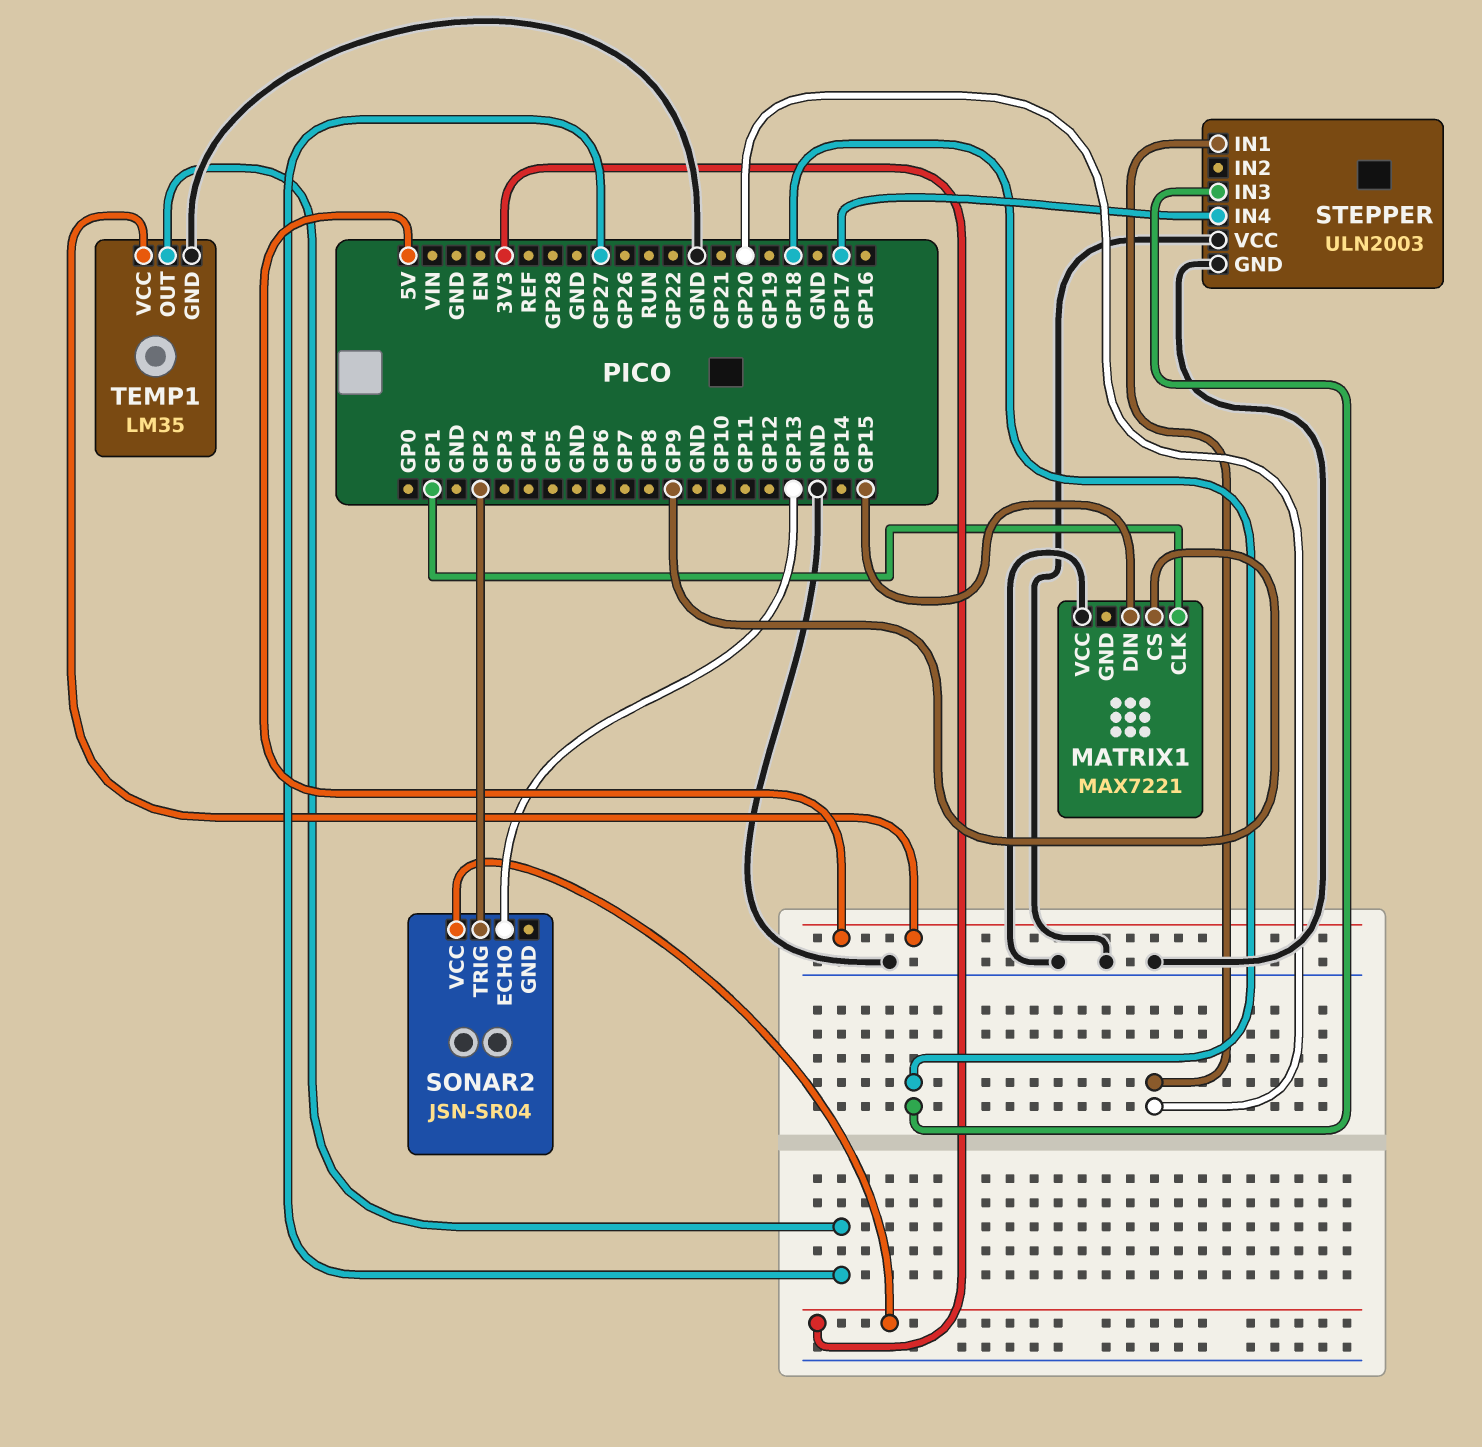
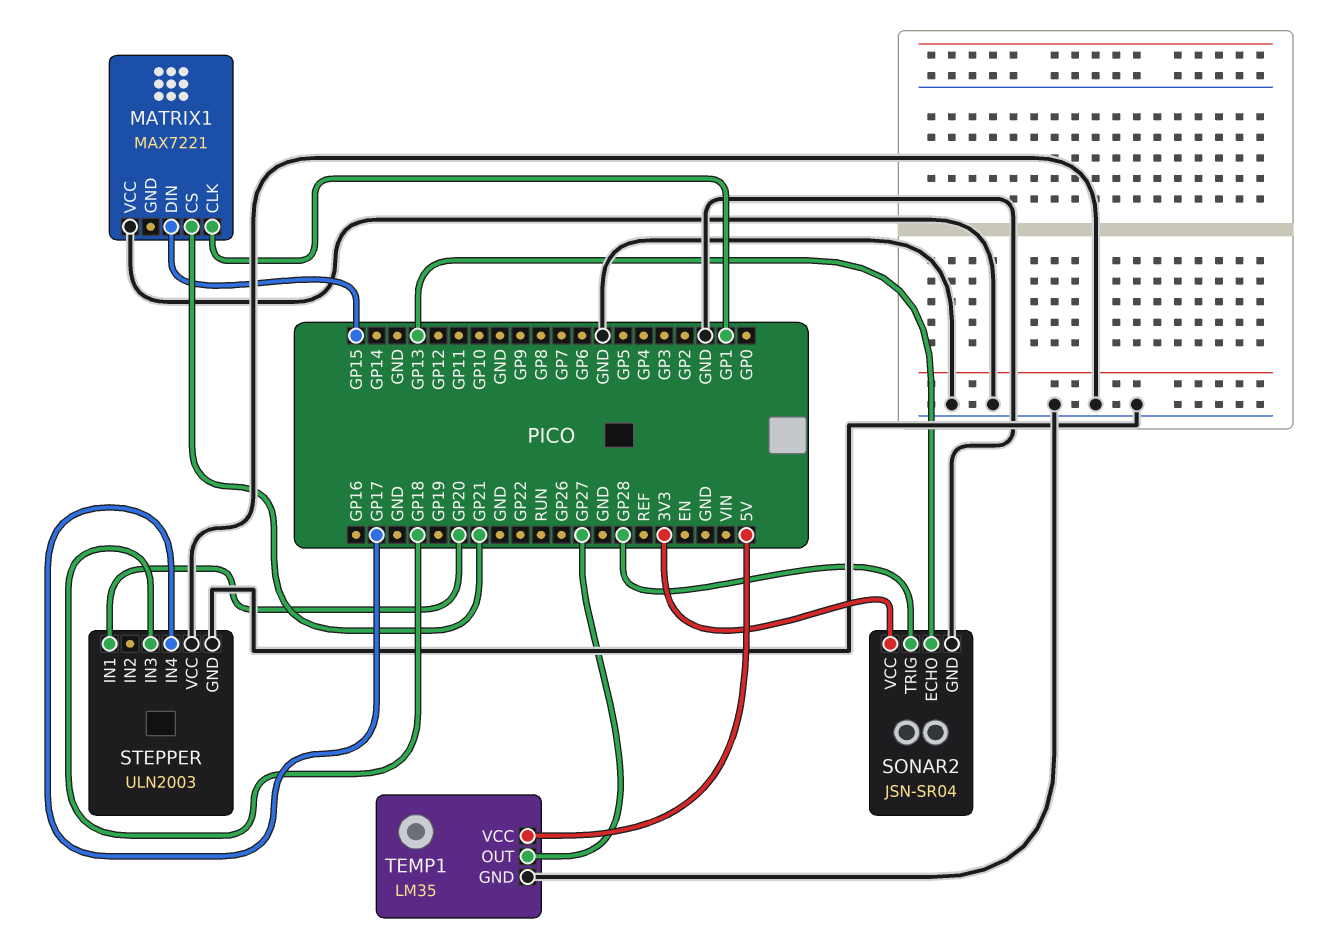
MATRIX1 pin CS: GP9 -> GP21
SONAR2 pin GND: none -> GND
SONAR2 pin TRIG: GP2 -> GP28

